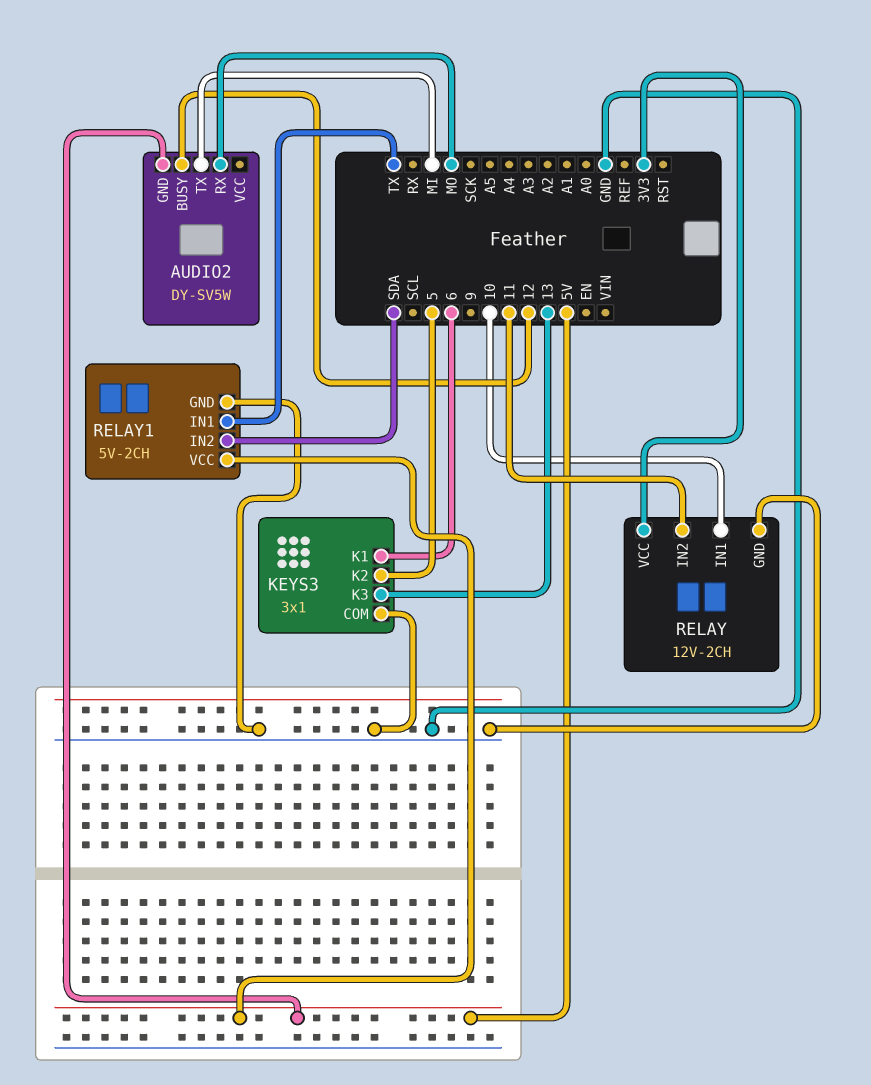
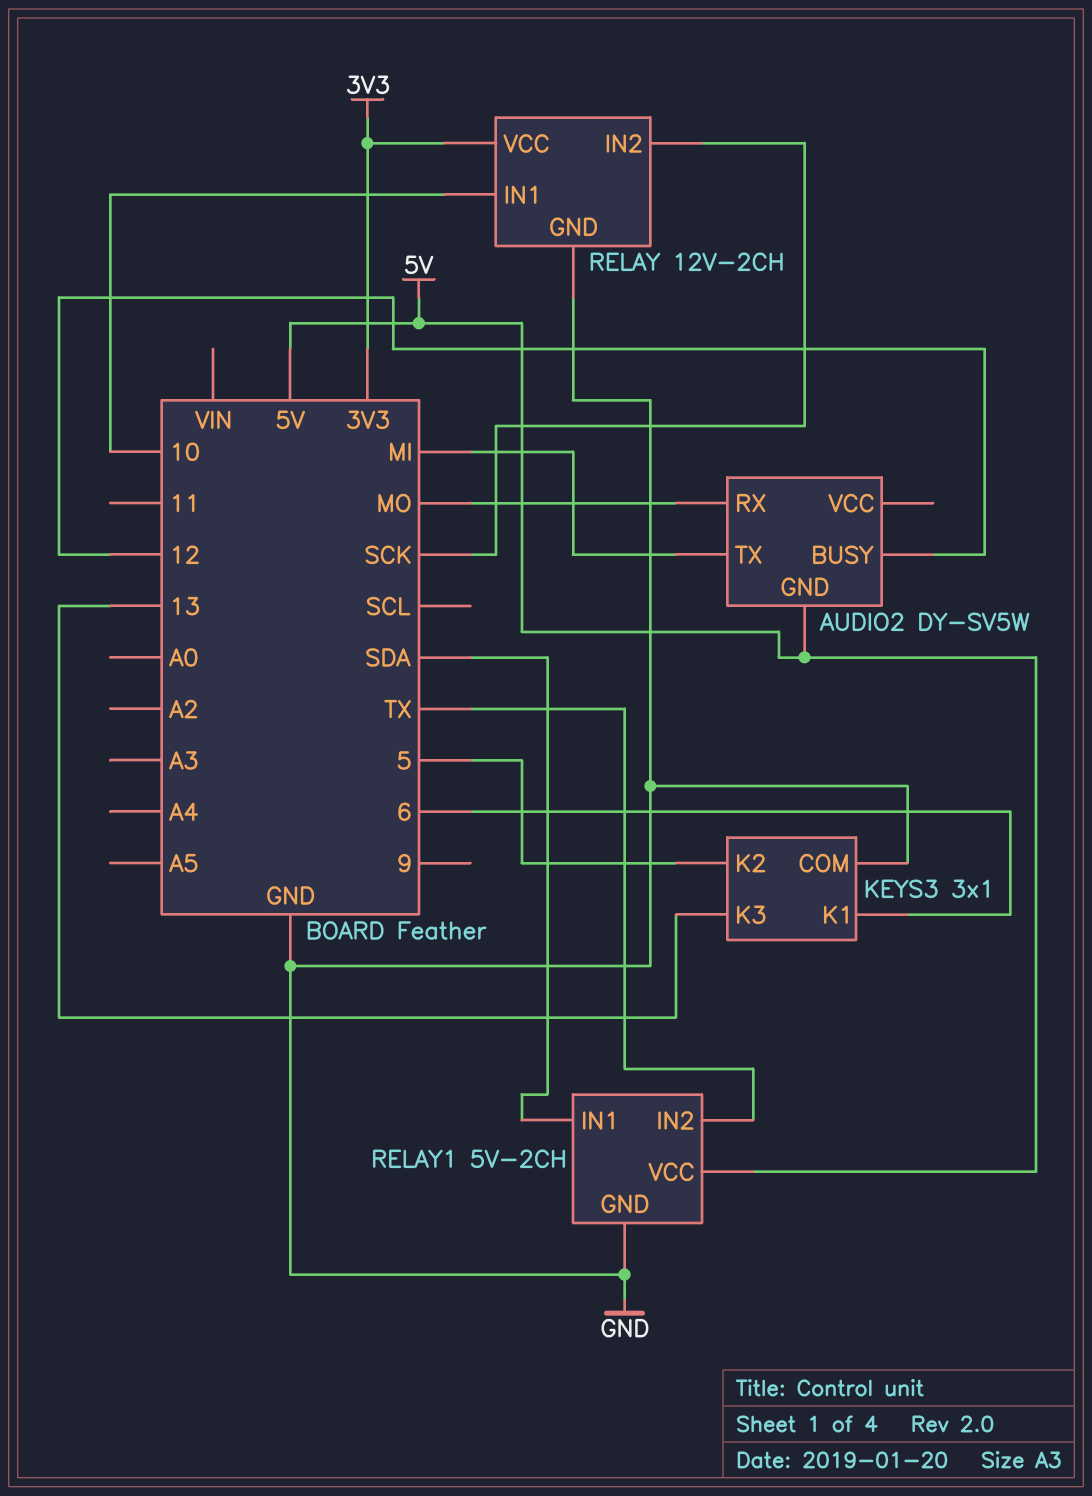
RELAY pin IN2: 11 -> SCK
RELAY1 pin IN1: TX -> SDA
RELAY1 pin IN2: SDA -> TX

